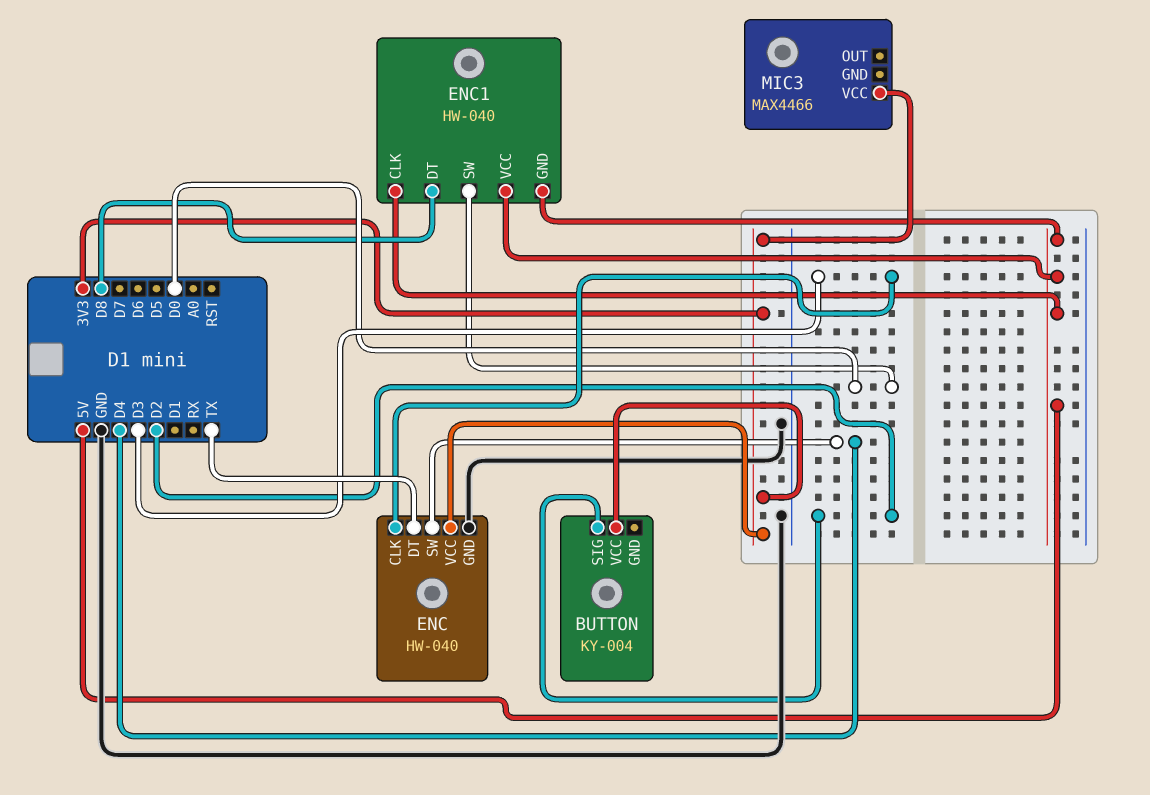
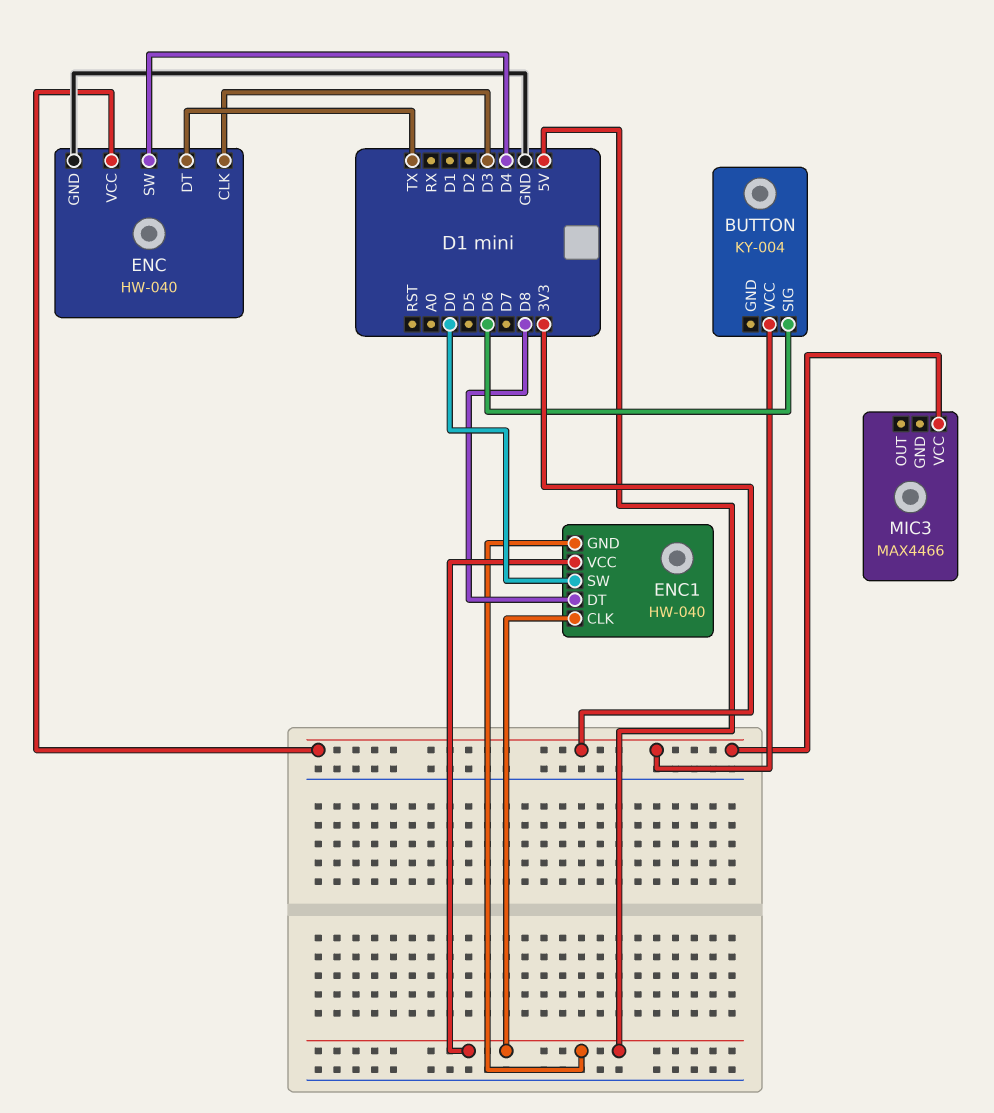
BUTTON pin SIG: D2 -> D6

